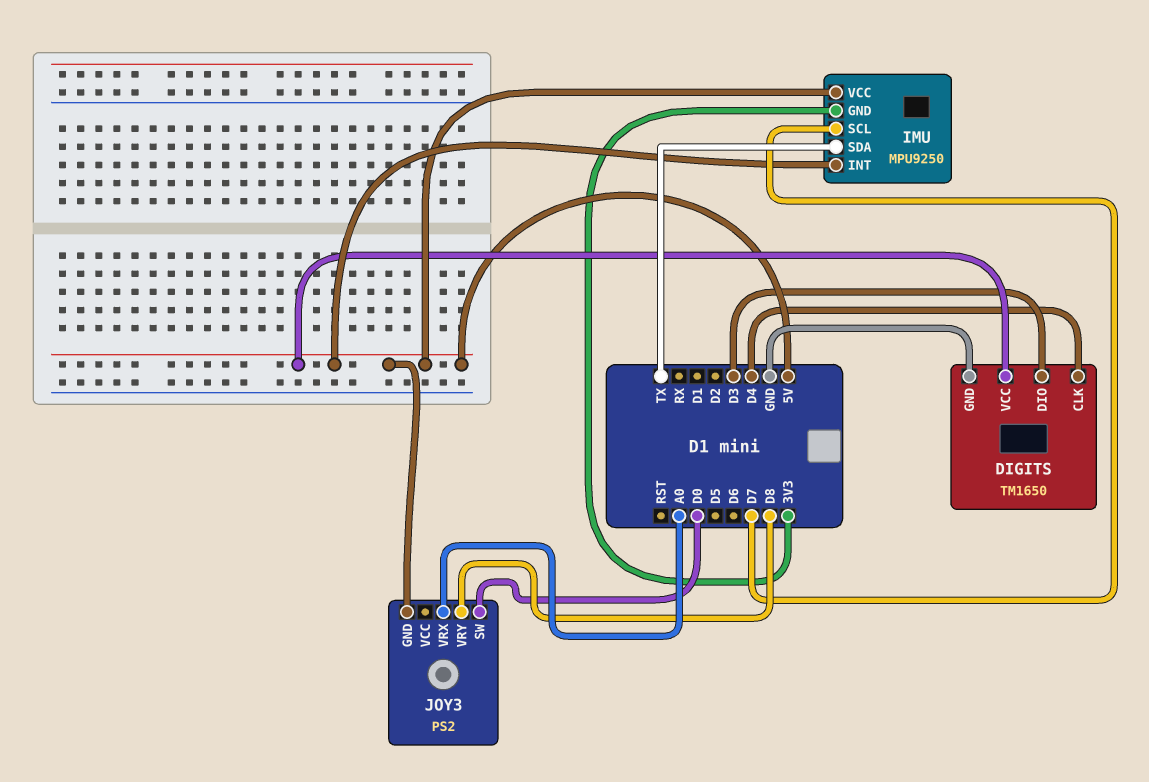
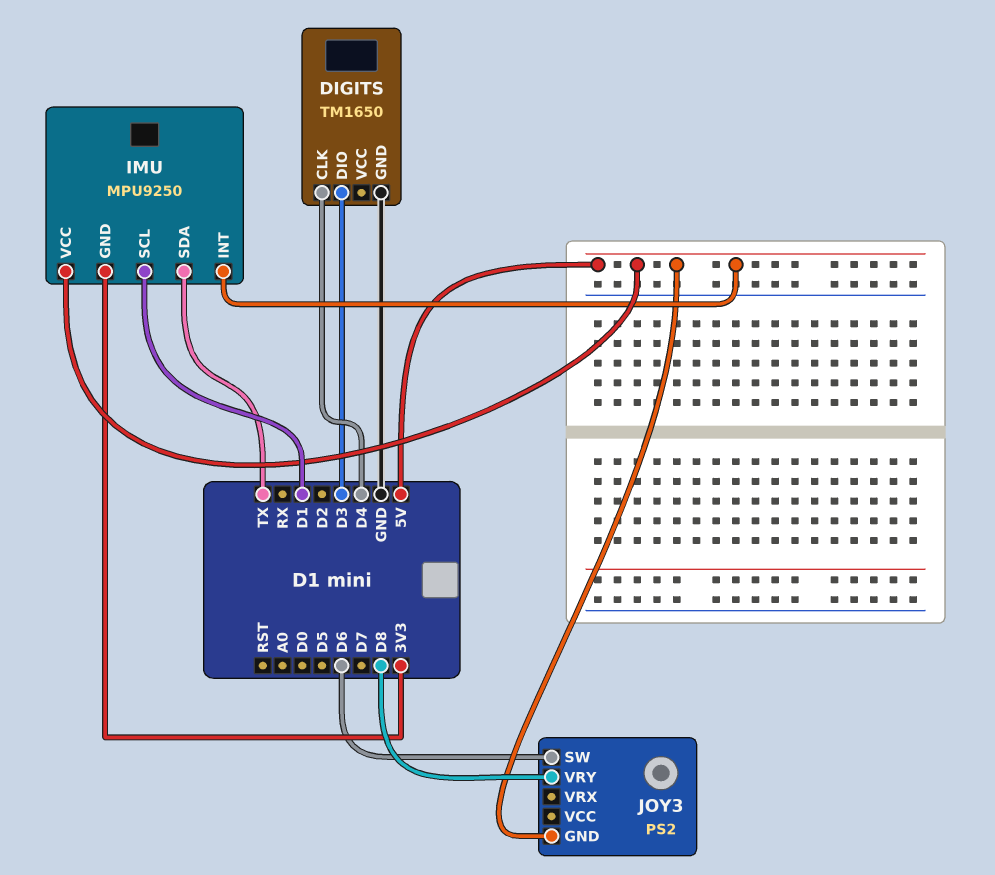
DIGITS pin VCC: 5V -> none
IMU pin SCL: D7 -> D1
JOY3 pin SW: D0 -> D6
JOY3 pin VRX: A0 -> none

